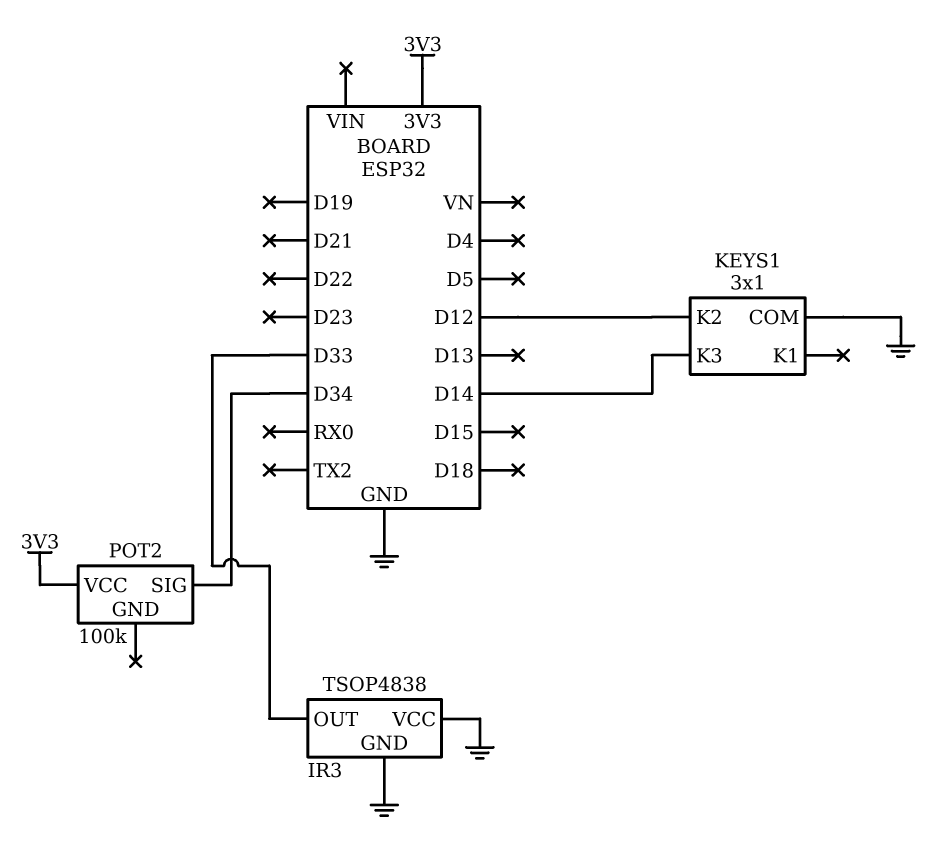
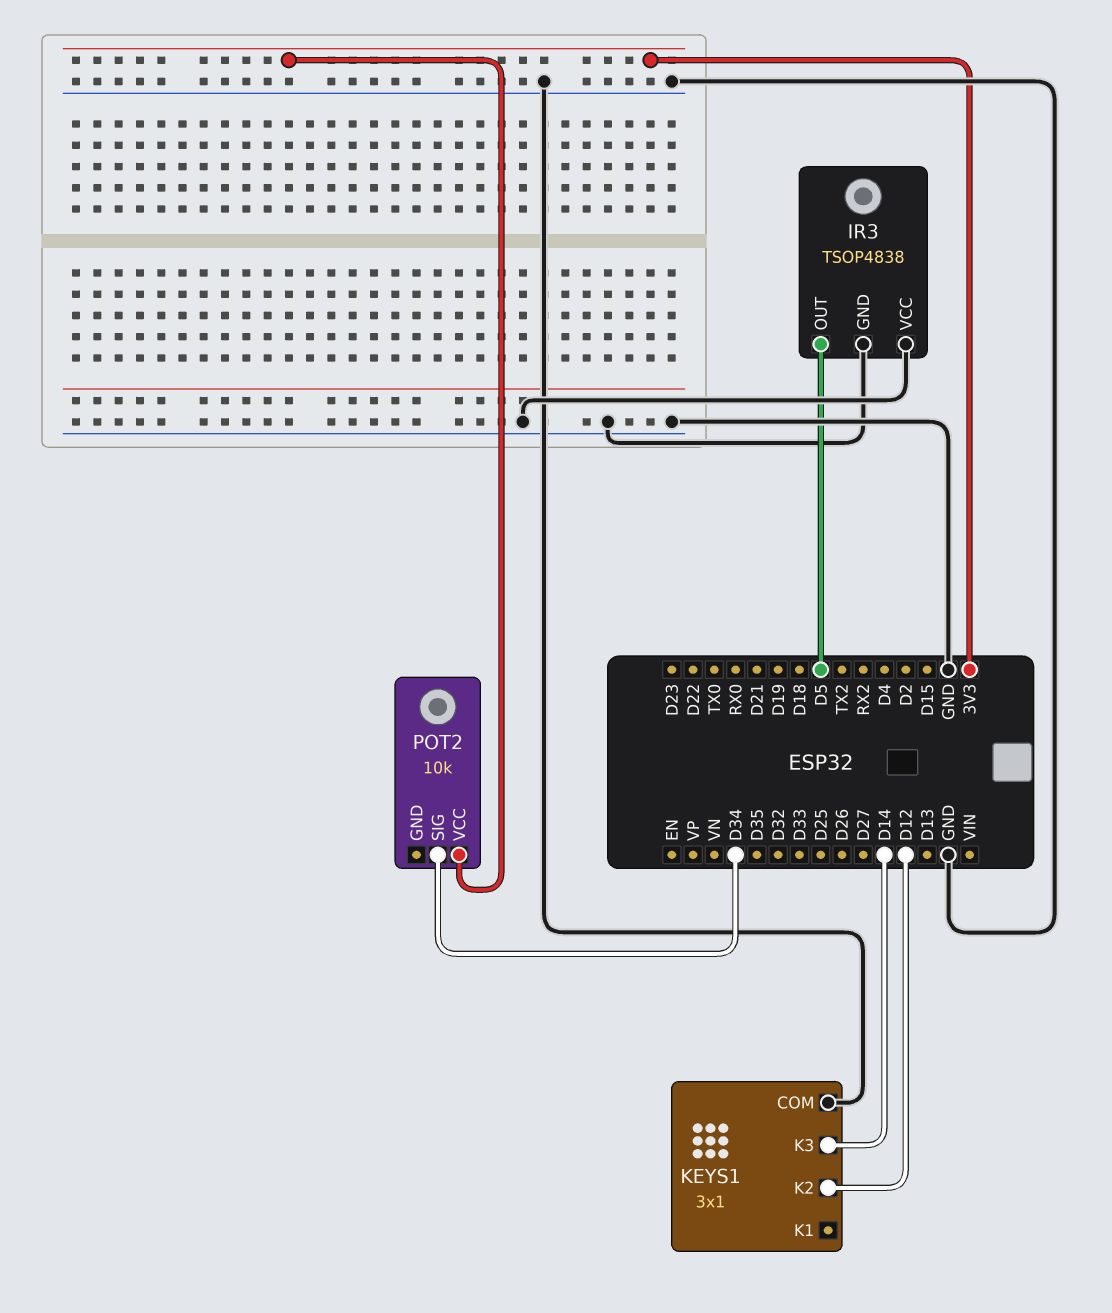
IR3 pin OUT: D33 -> D5
POT2: 100k -> 10k

